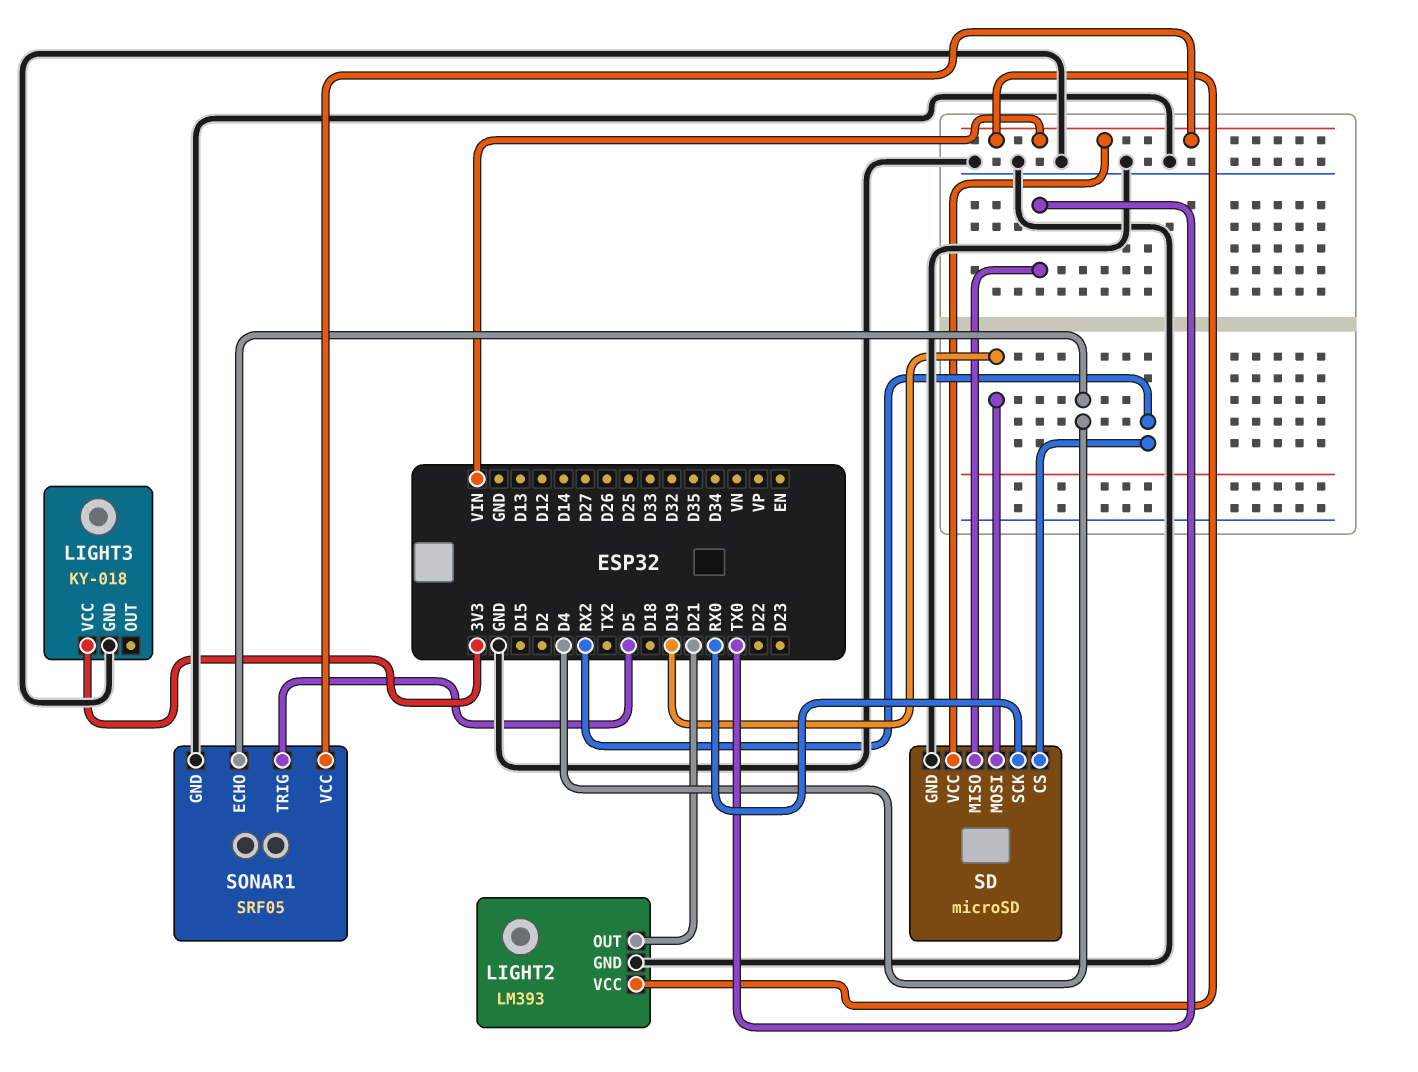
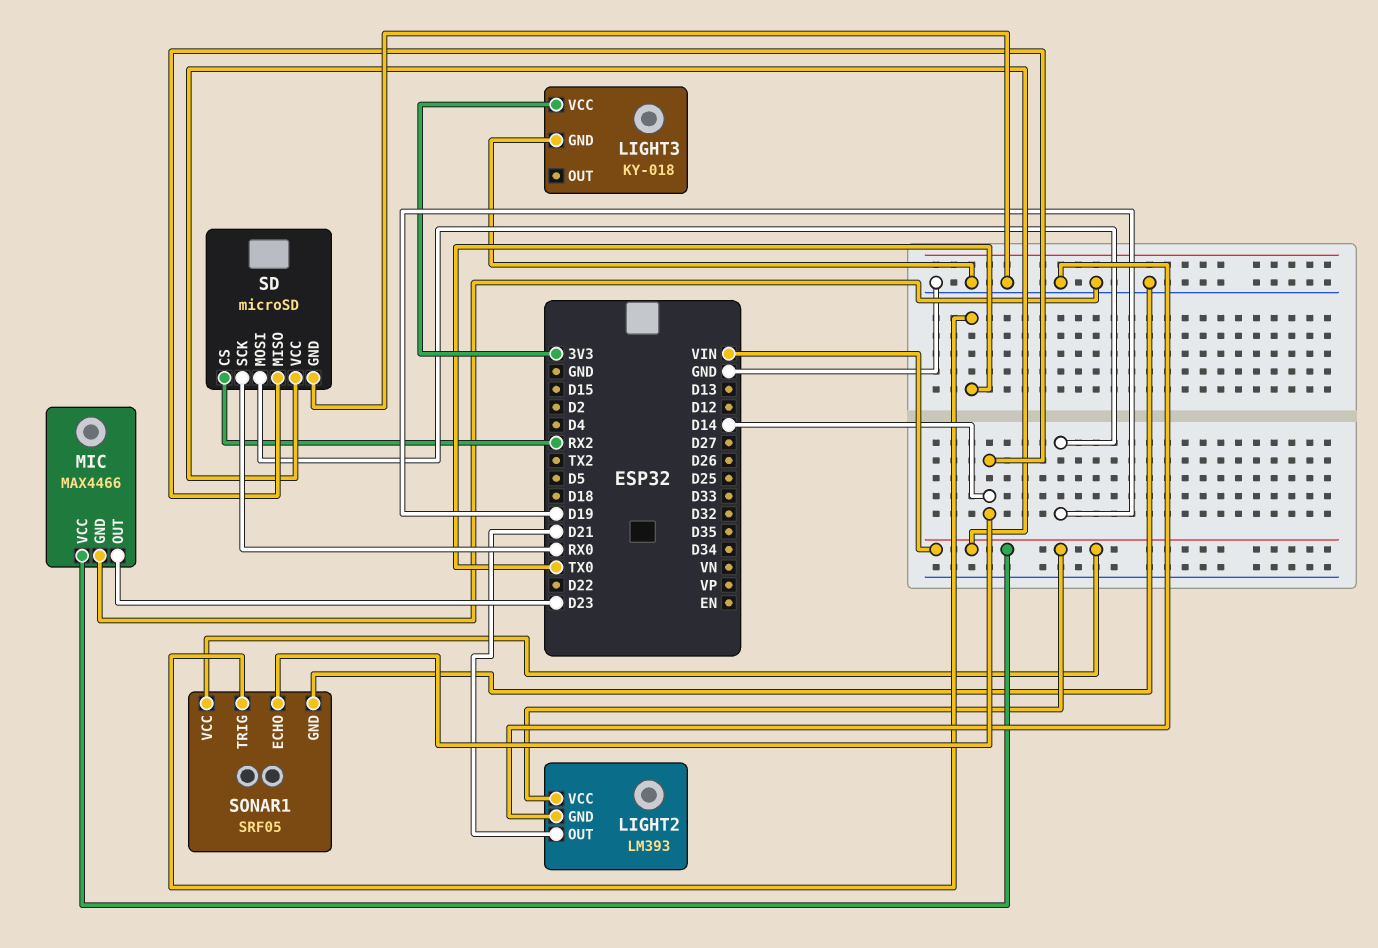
MIC: none -> MAX4466
MIC pin GND: none -> GND
MIC pin OUT: none -> D23
MIC pin VCC: none -> VIN
SD pin MISO: TX0 -> D14
SONAR1 pin ECHO: D4 -> D14
SONAR1 pin TRIG: D5 -> TX0

